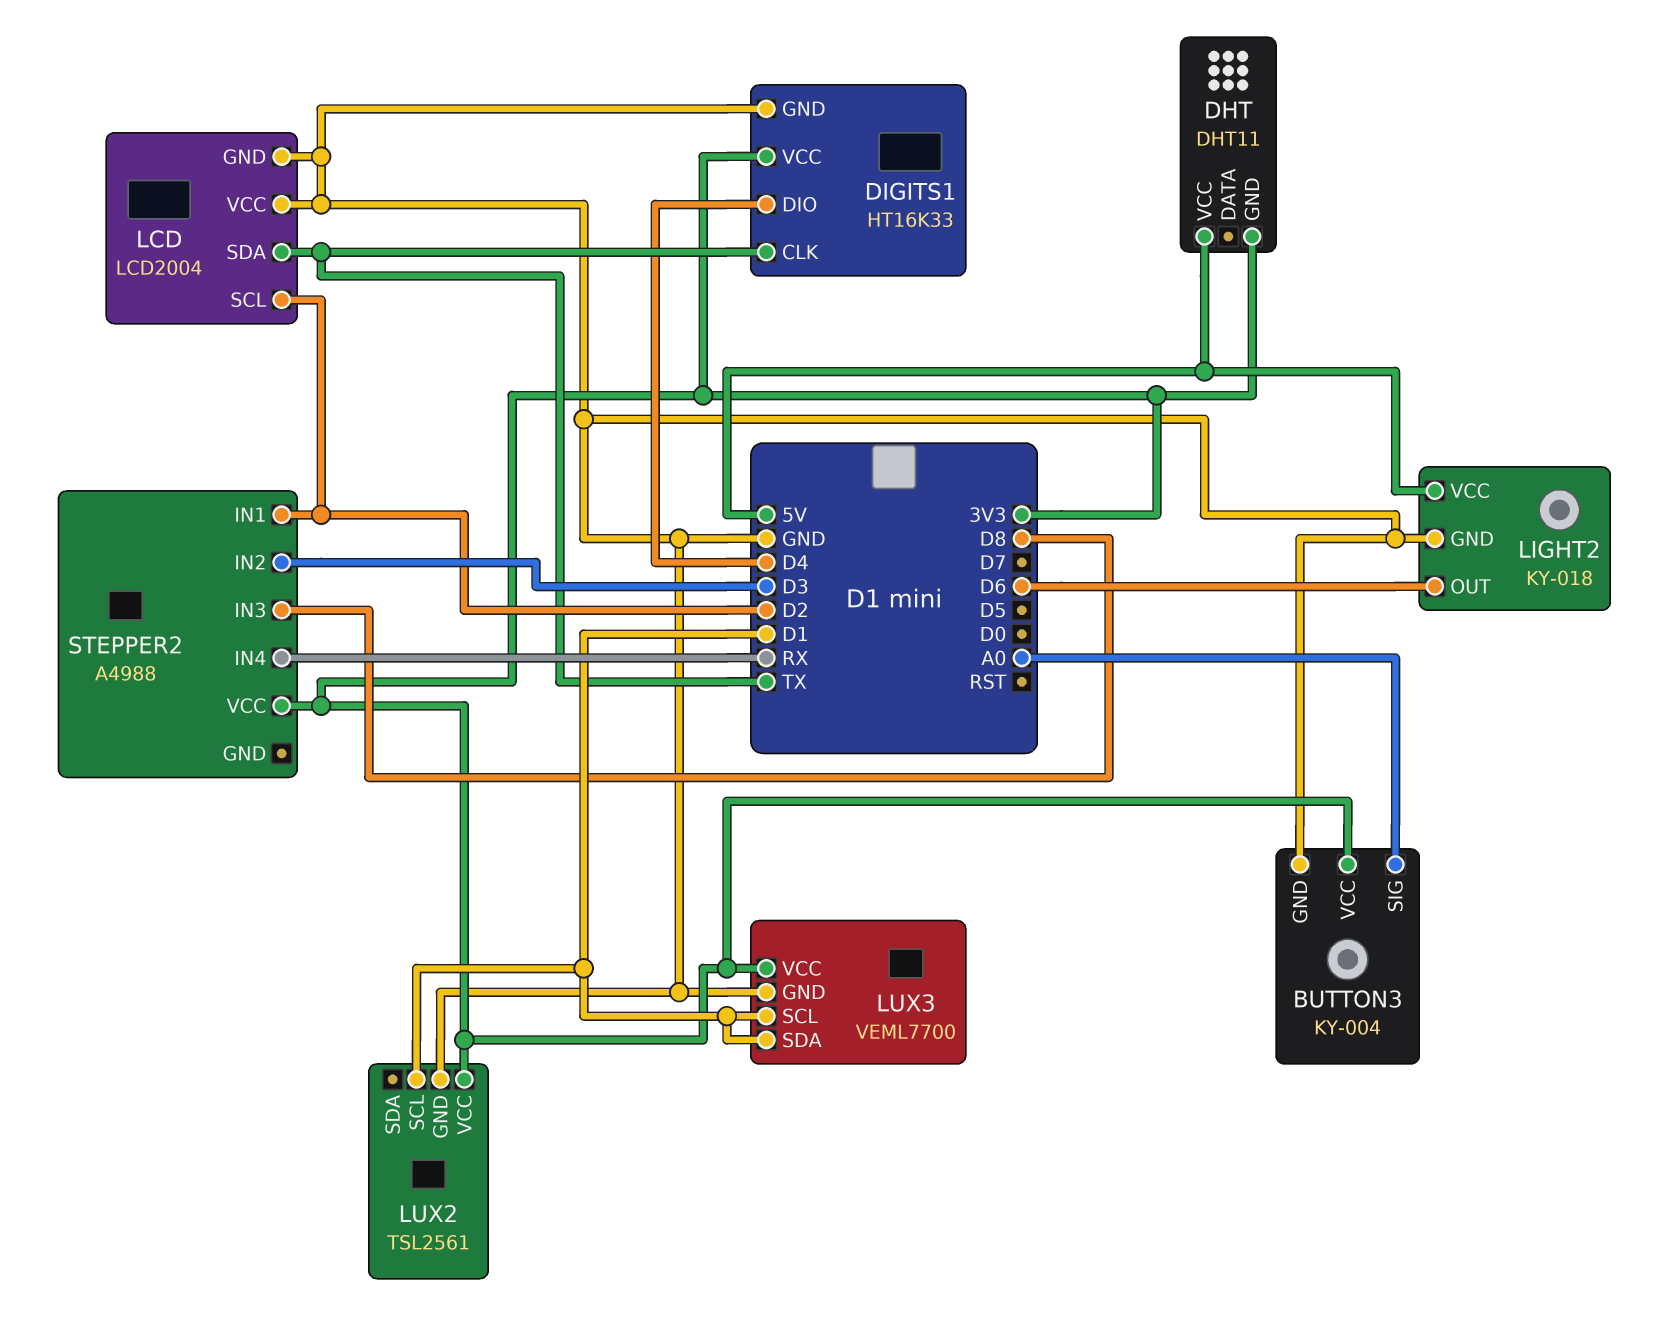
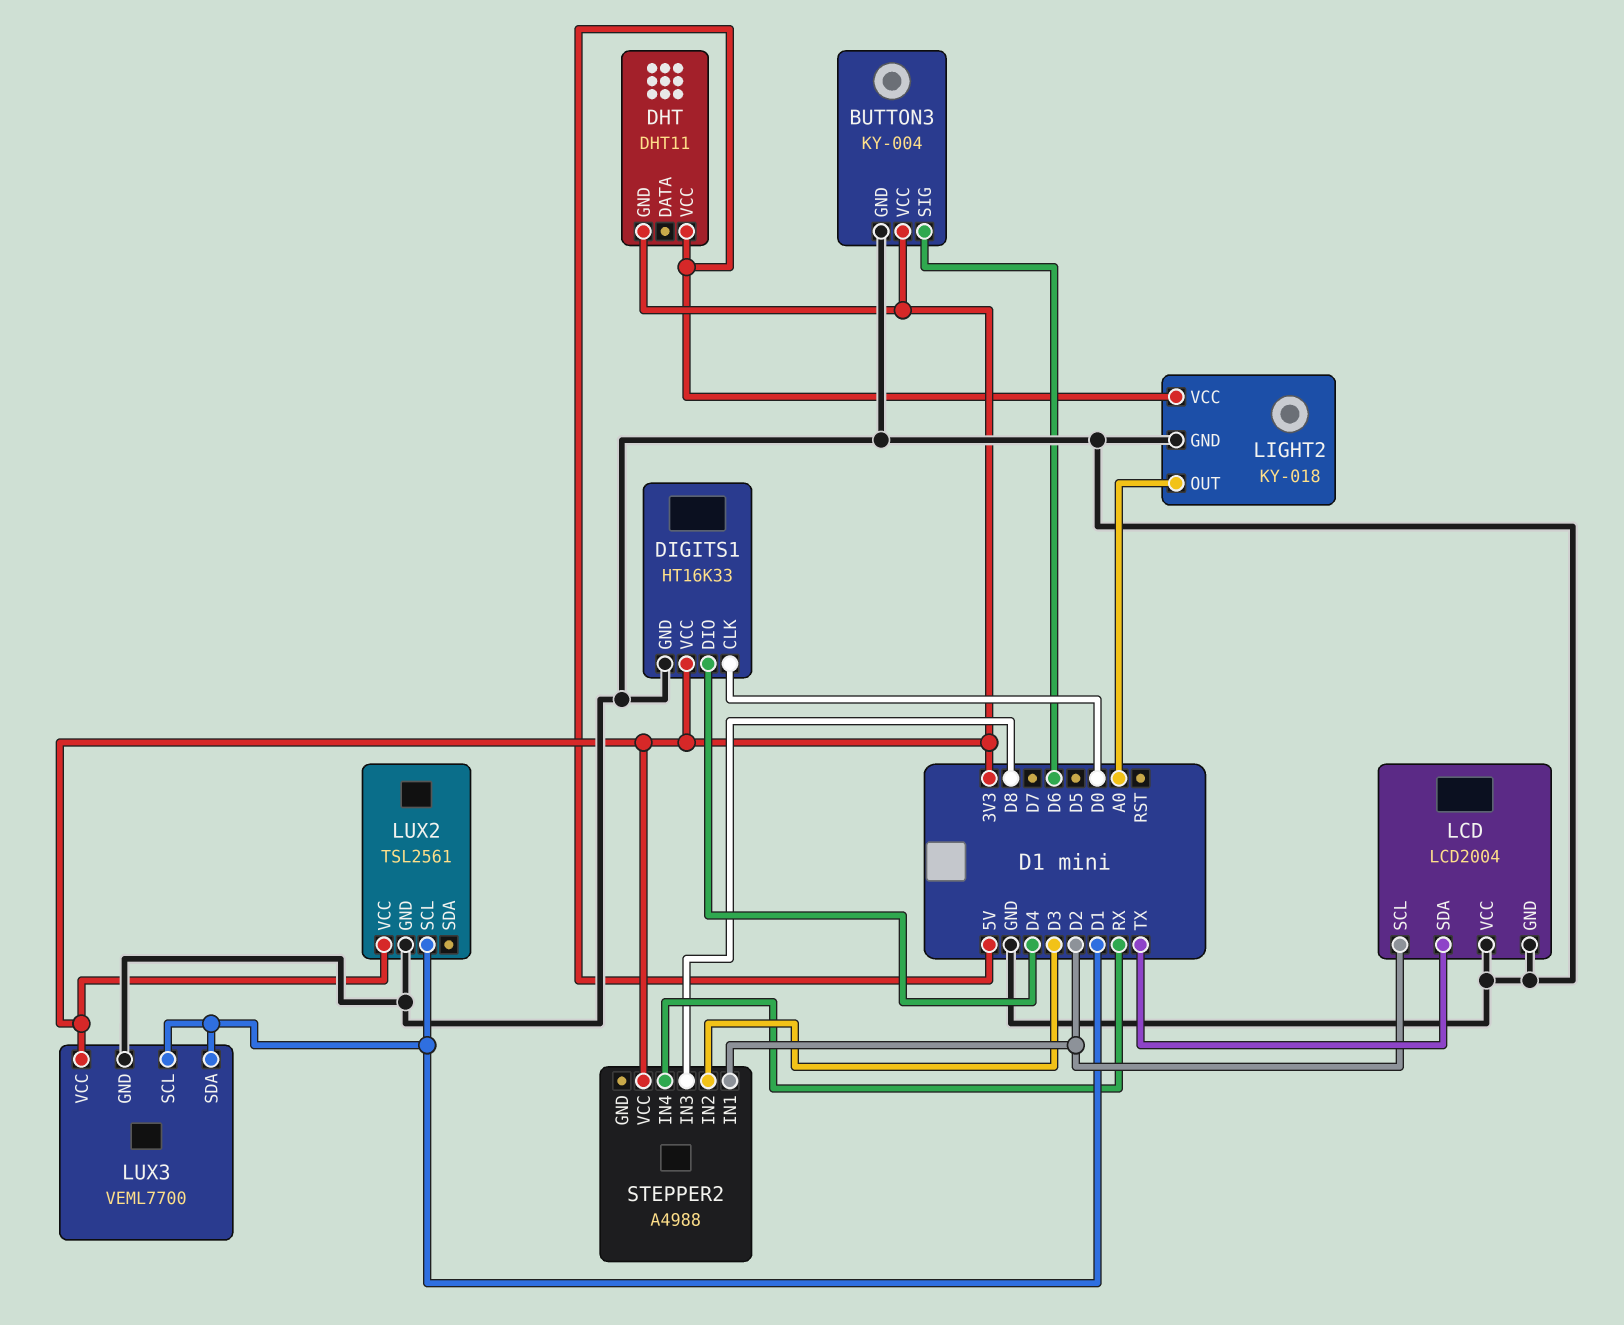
BUTTON3 pin SIG: A0 -> D6
DIGITS1 pin CLK: TX -> D0
LIGHT2 pin OUT: D6 -> A0

